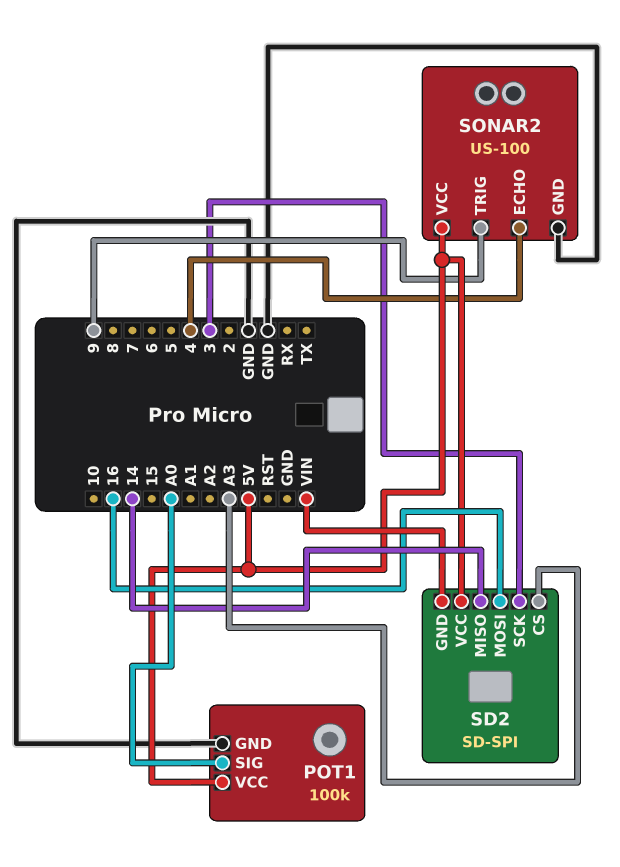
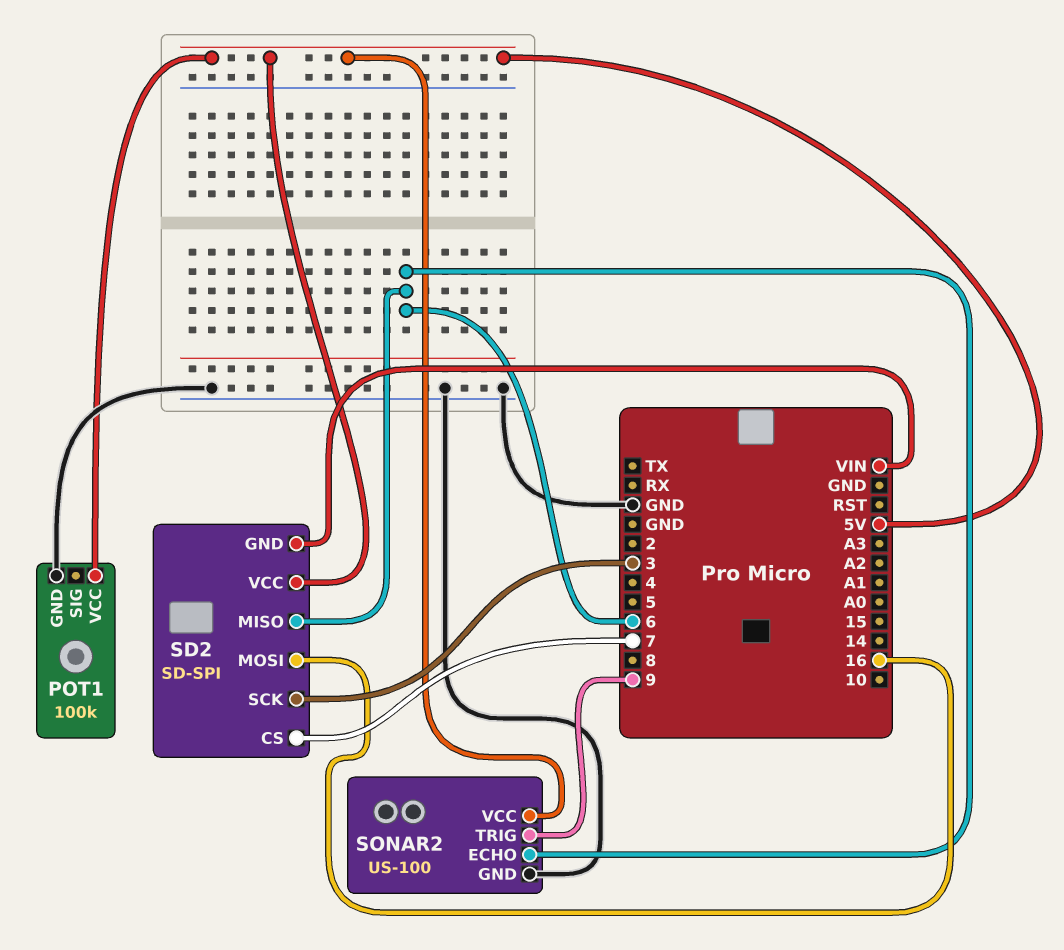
POT1 pin SIG: A0 -> none
SD2 pin CS: A3 -> 7
SD2 pin MISO: 14 -> 6
SONAR2 pin ECHO: 4 -> 6

